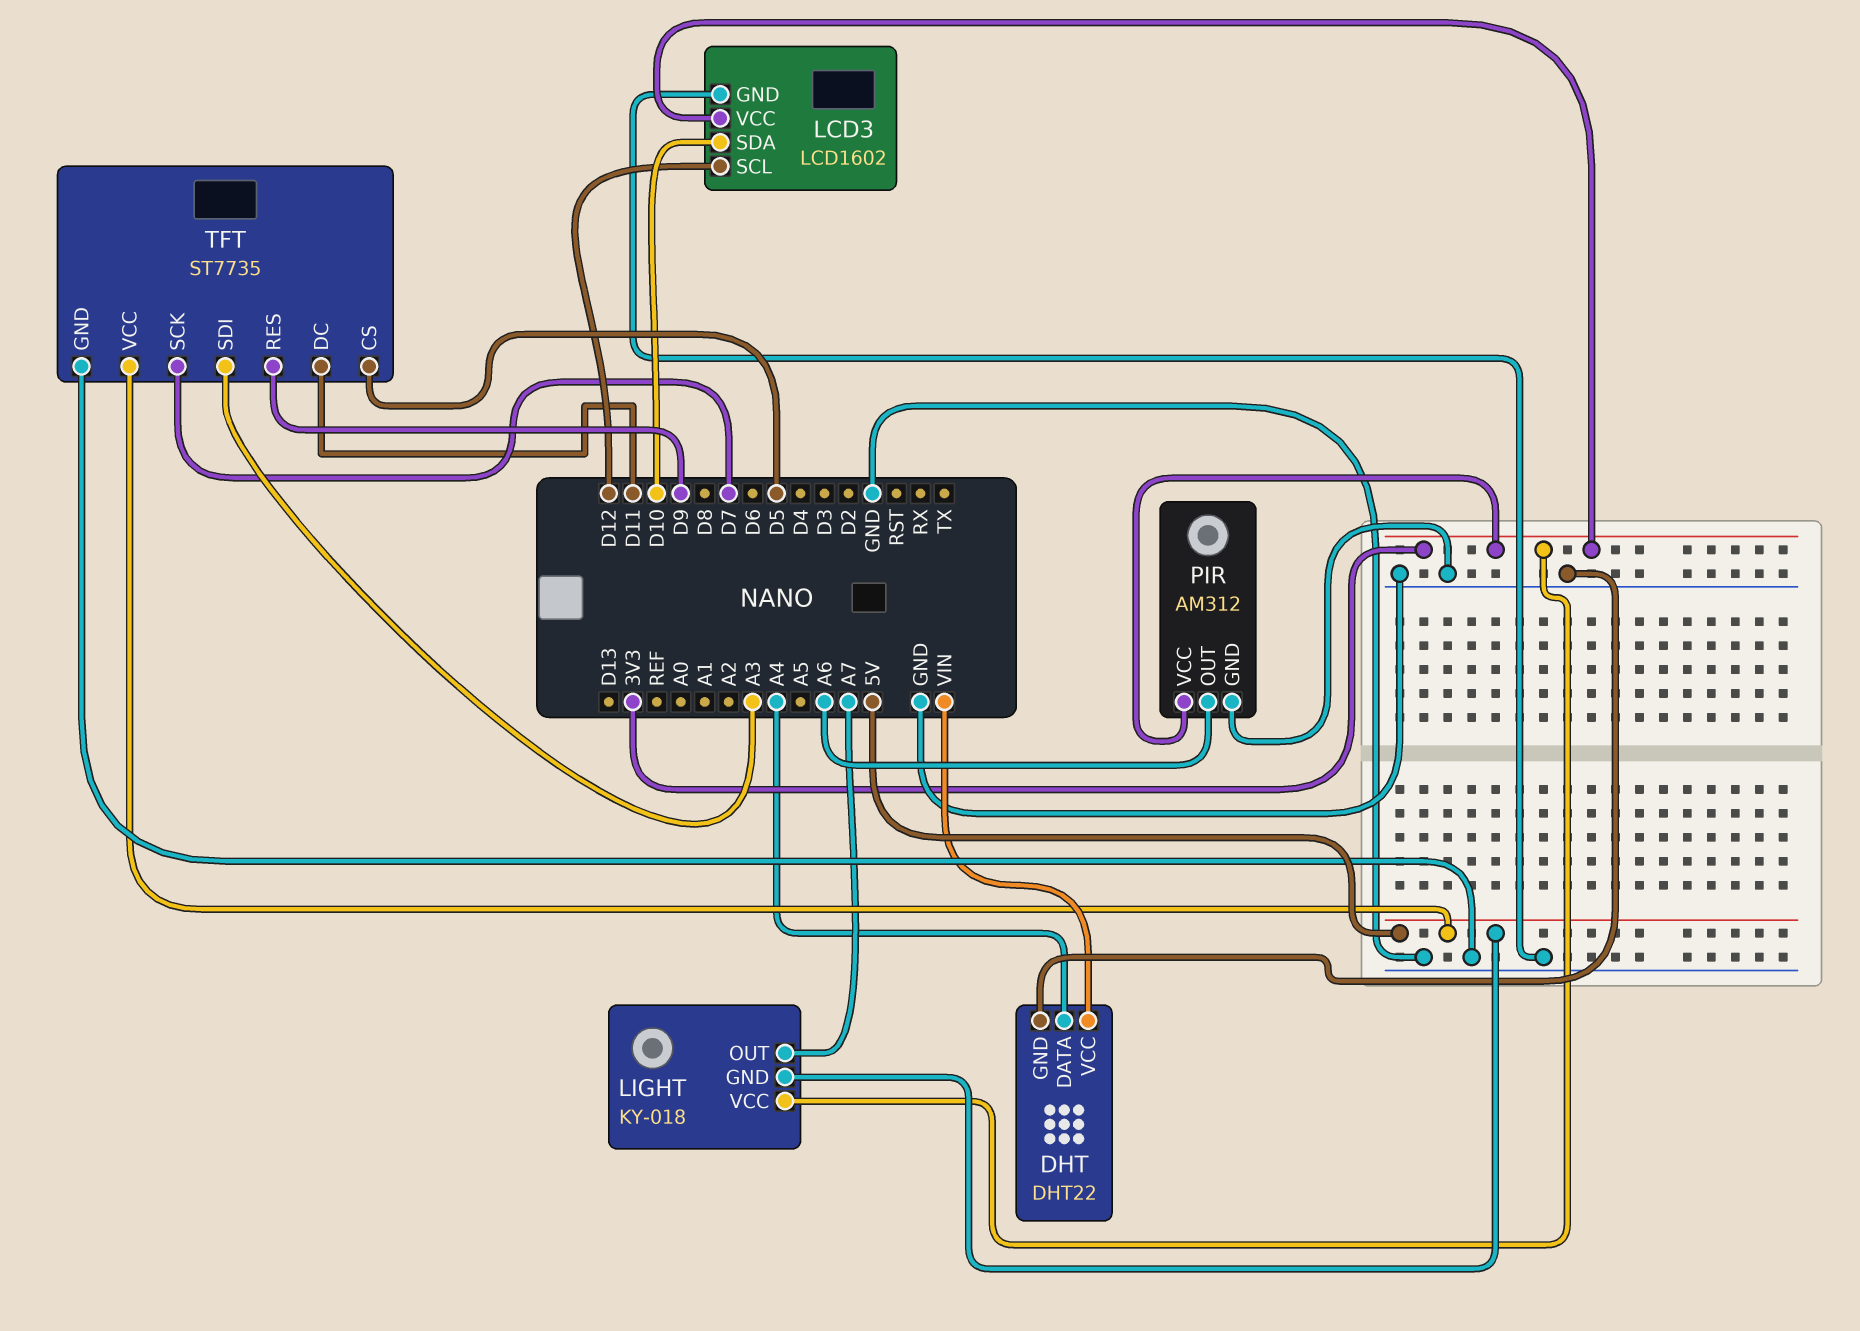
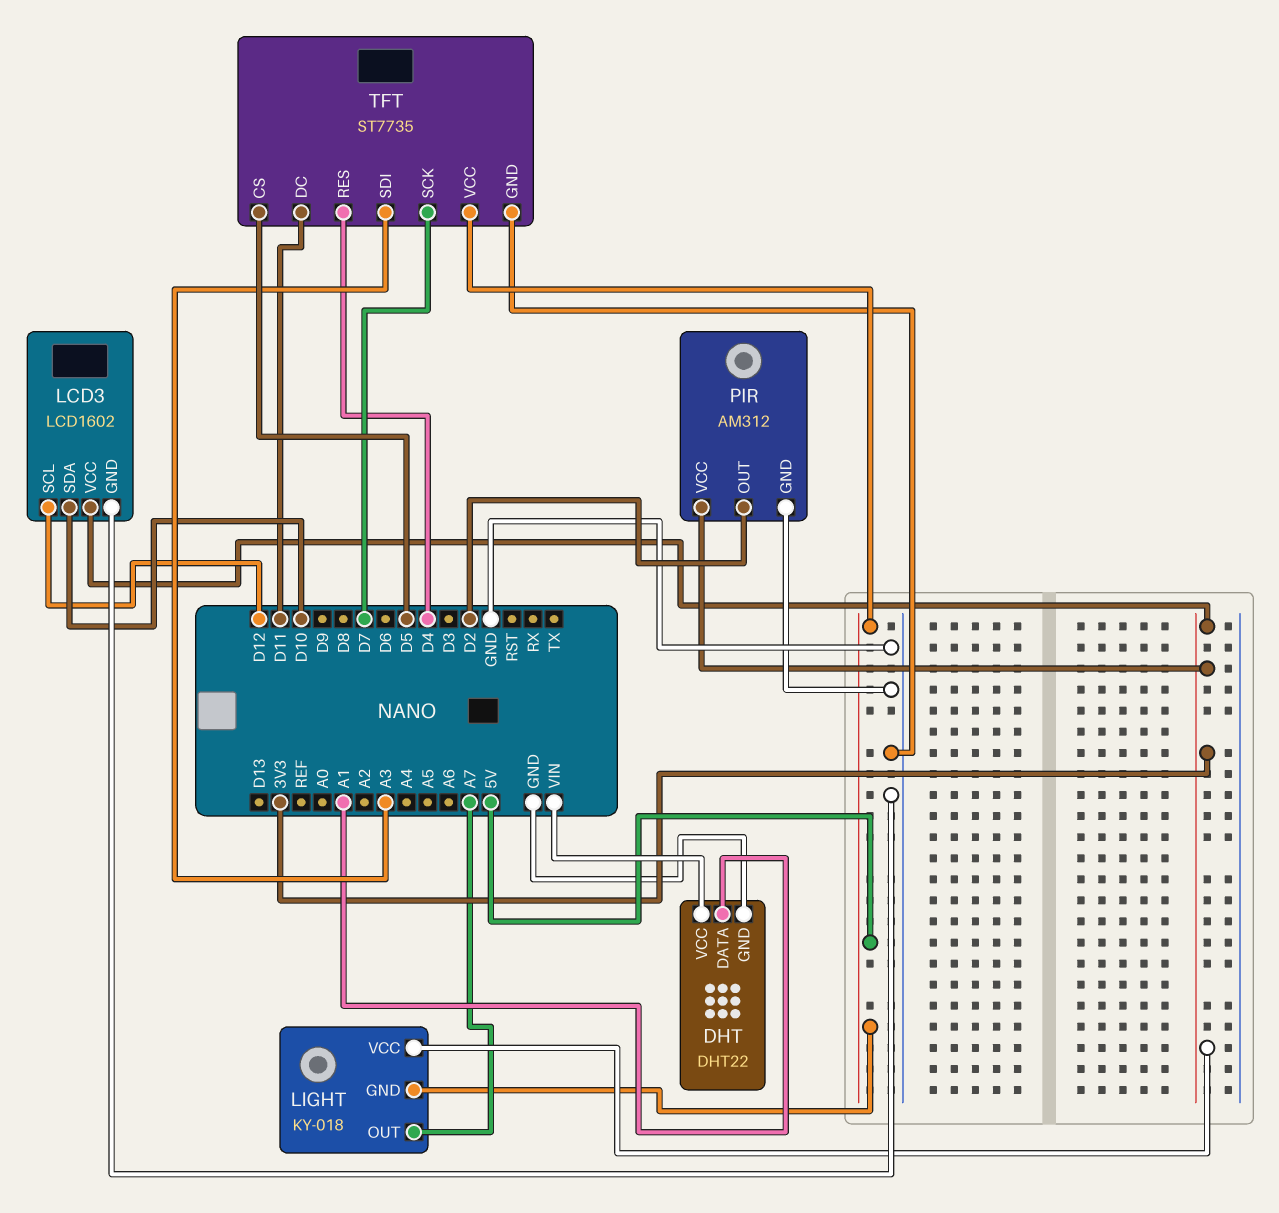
DHT pin DATA: A4 -> A1
PIR pin OUT: A6 -> D2
TFT pin RES: D9 -> D4

